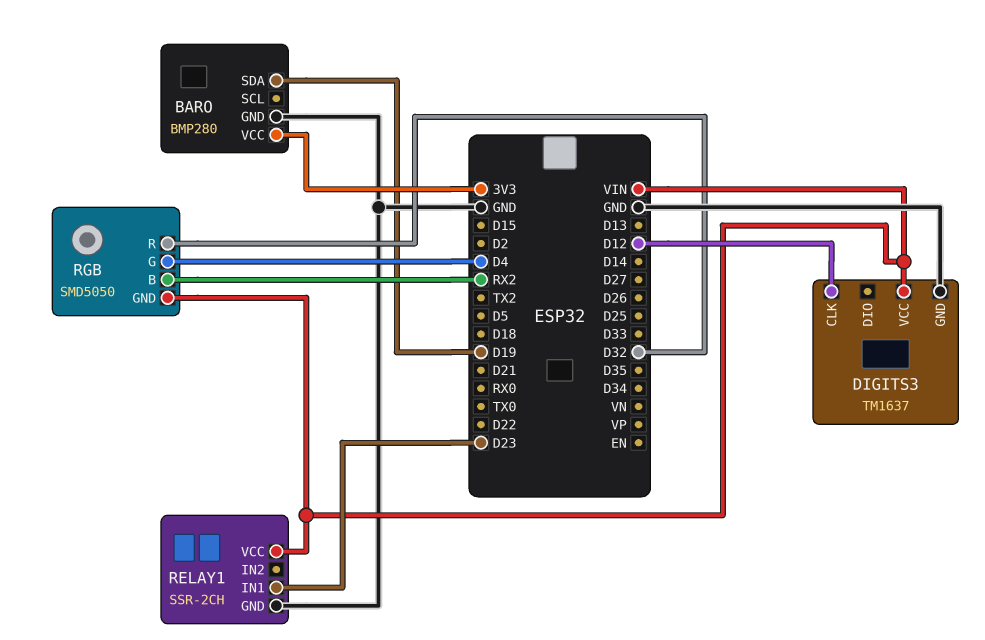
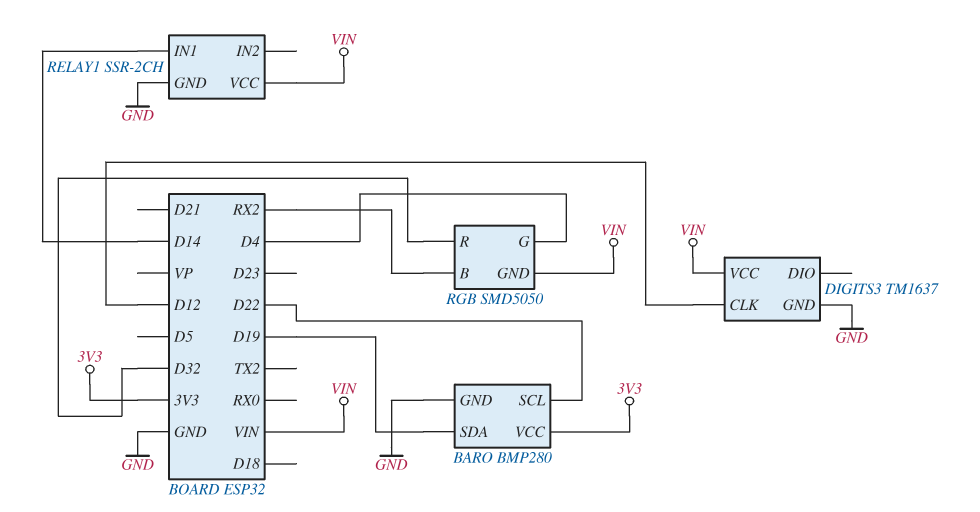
BARO pin SCL: none -> D22
RELAY1 pin IN1: D23 -> D14

